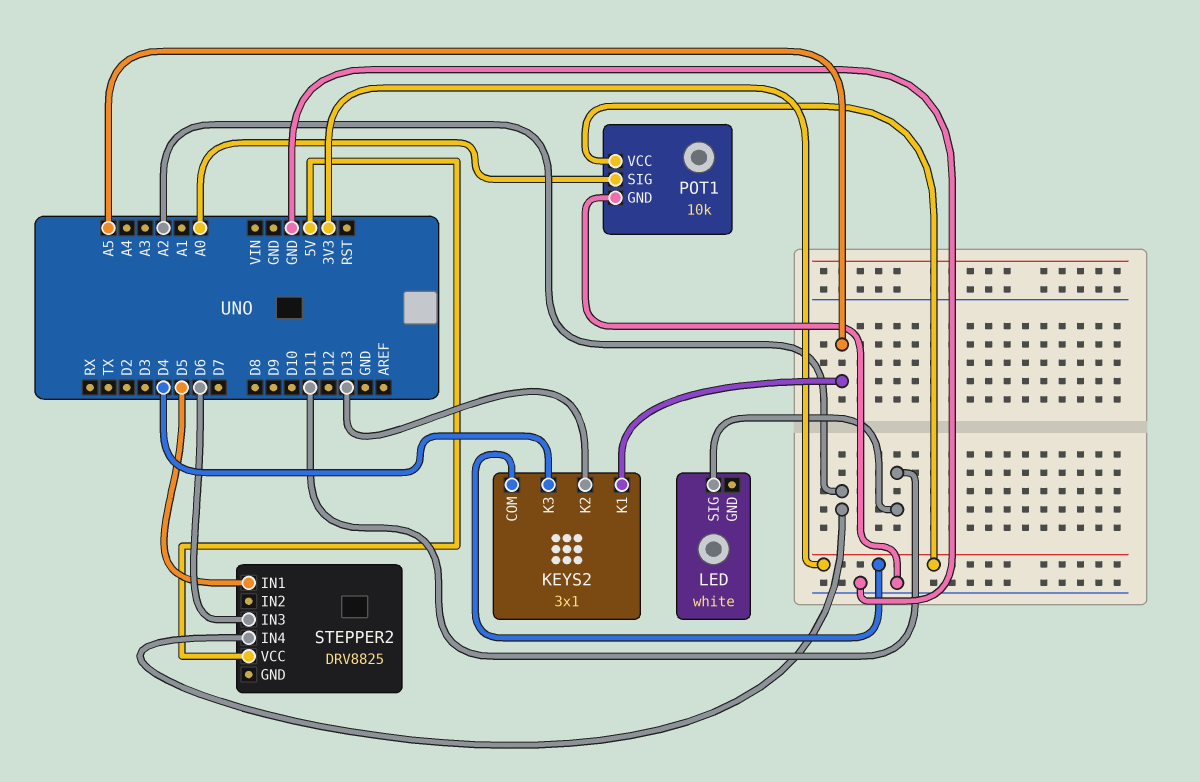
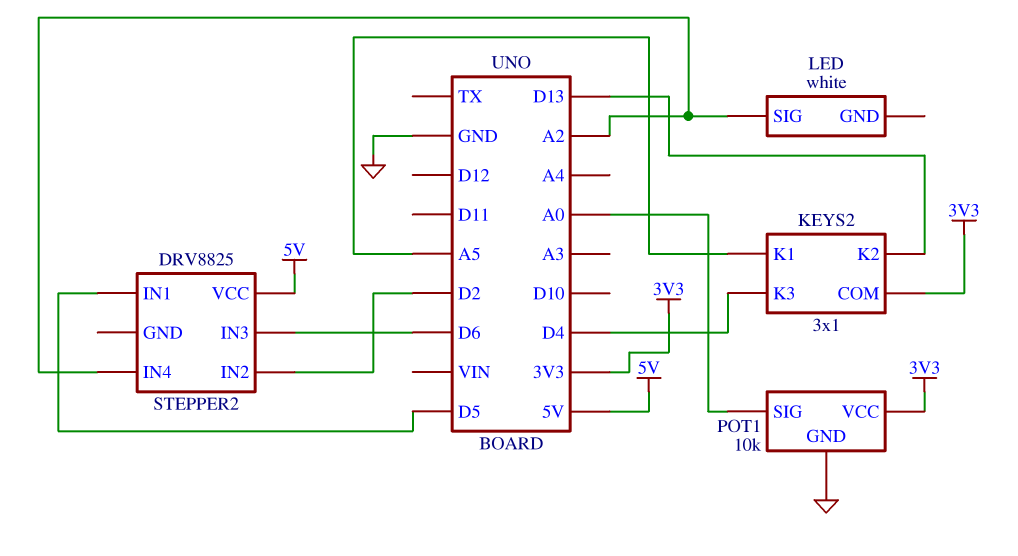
LED pin SIG: D11 -> A2
STEPPER2 pin IN2: none -> D2

